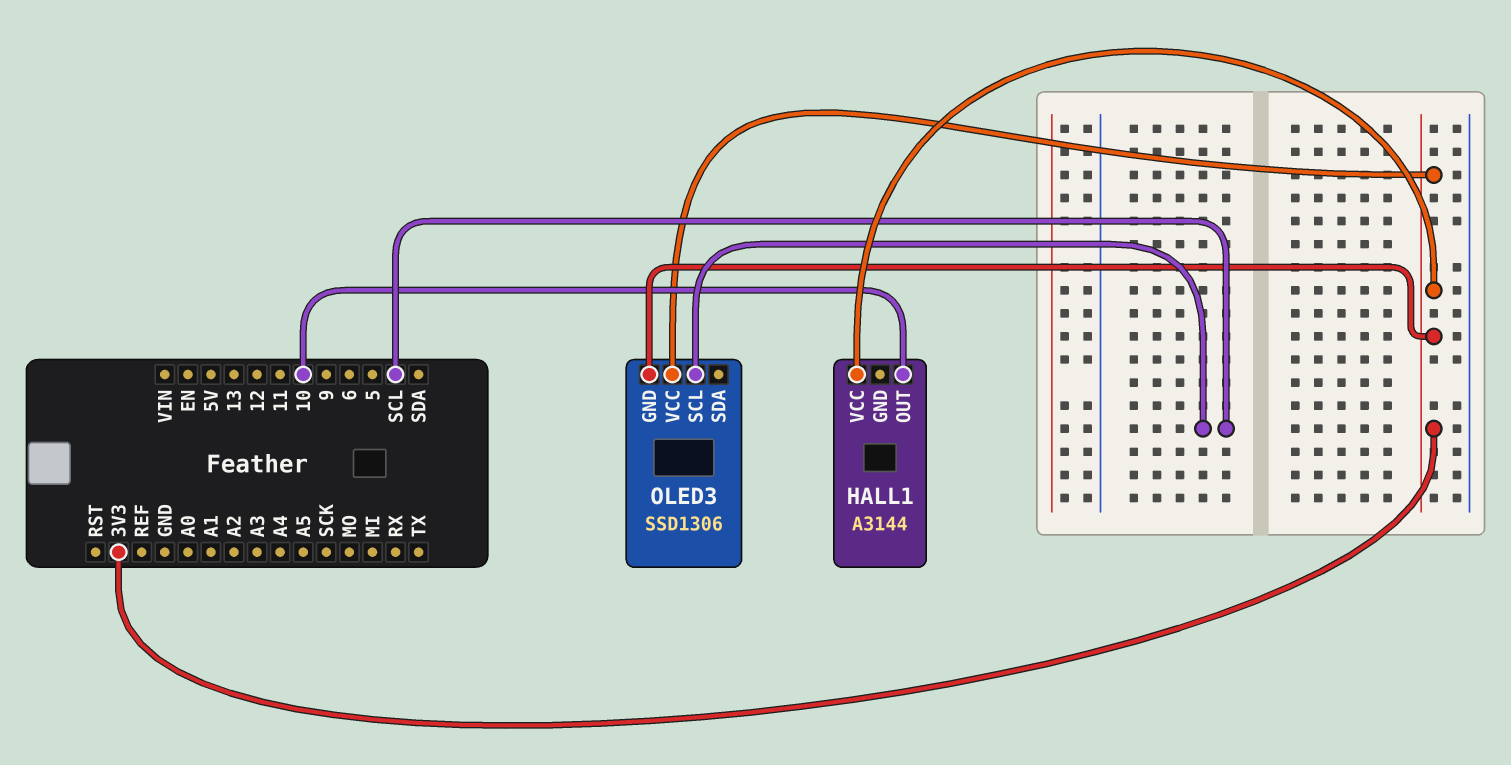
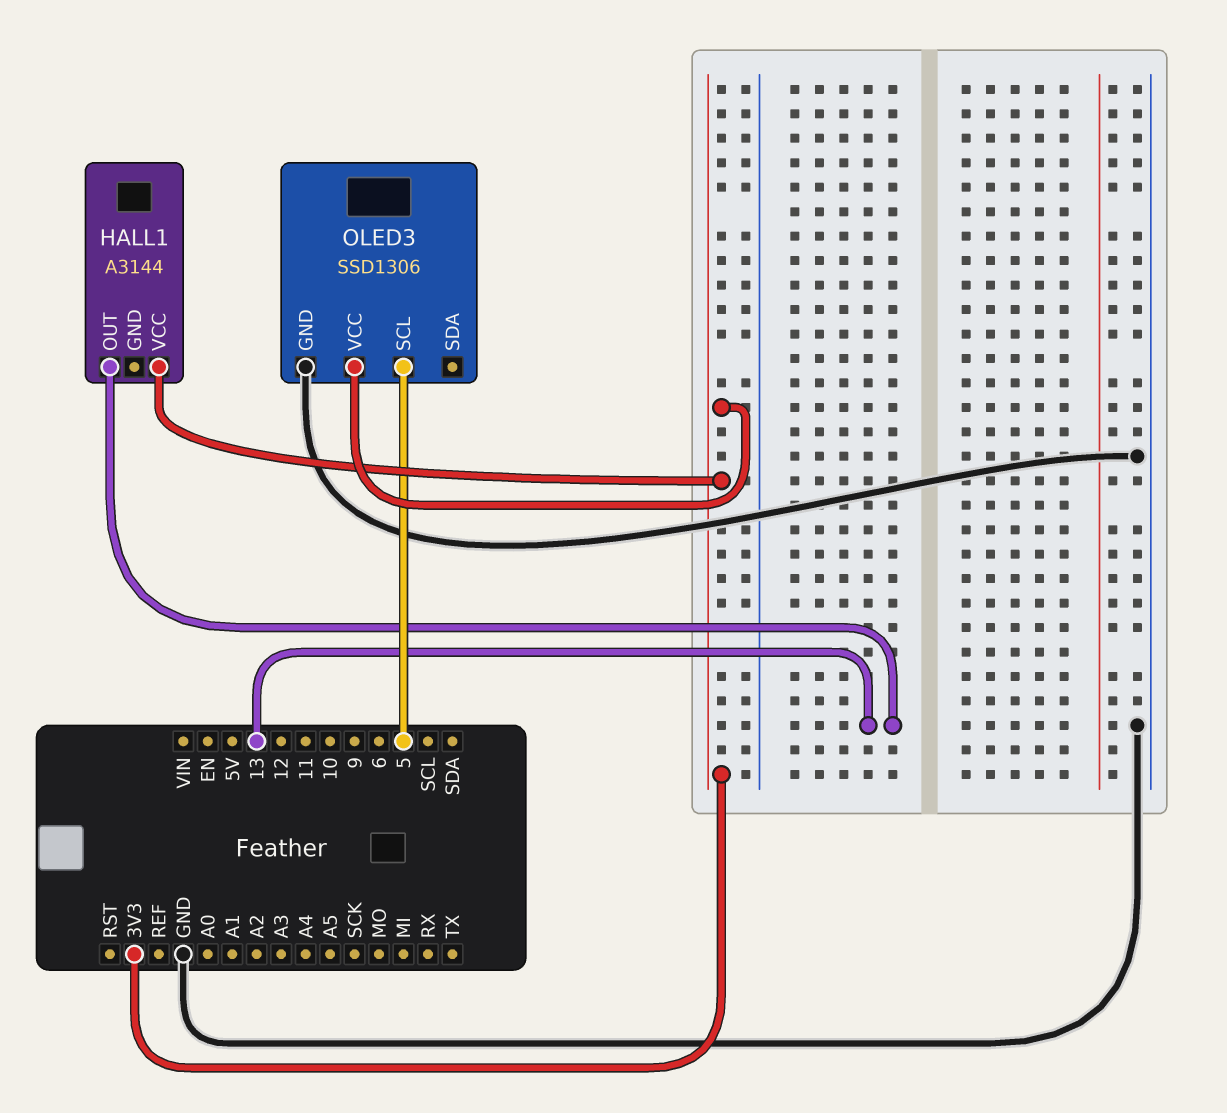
HALL1 pin OUT: 10 -> 13
OLED3 pin GND: 3V3 -> GND
OLED3 pin SCL: SCL -> 5

